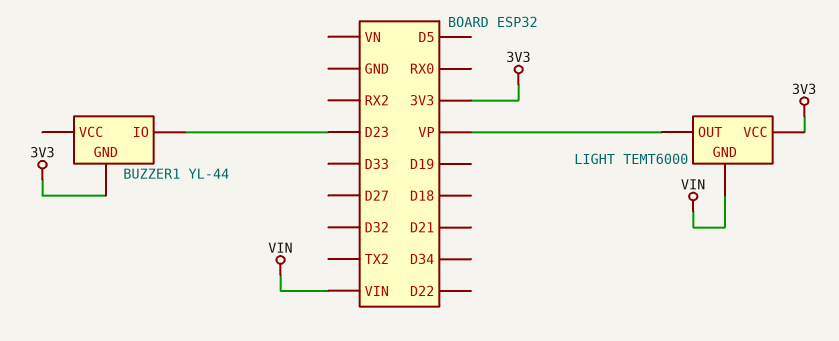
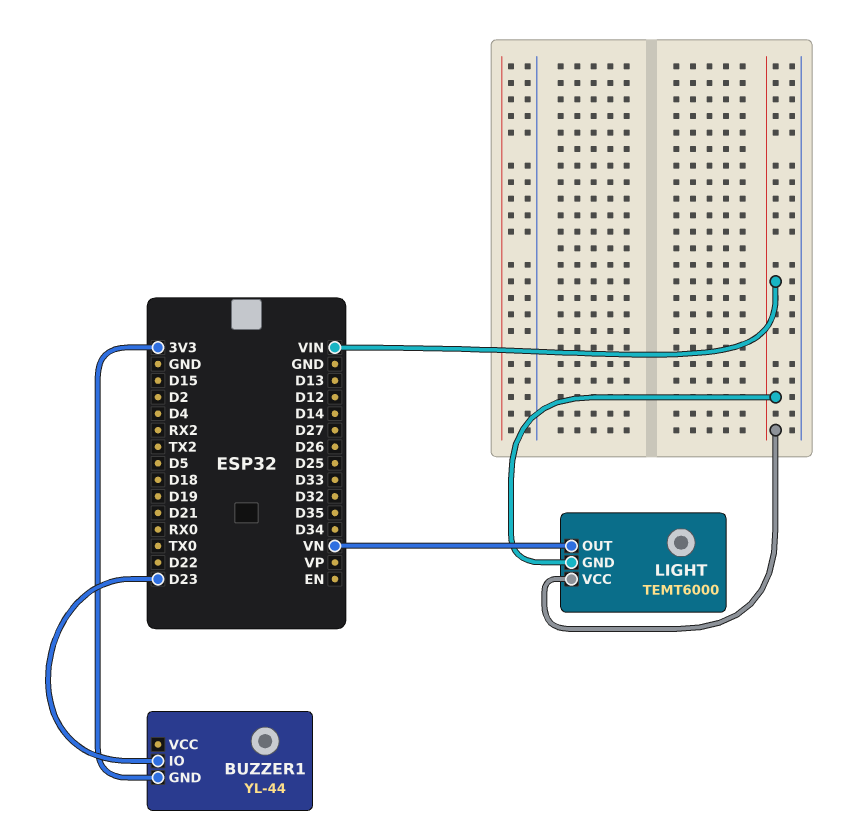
LIGHT pin OUT: VP -> VN
LIGHT pin VCC: 3V3 -> VIN

